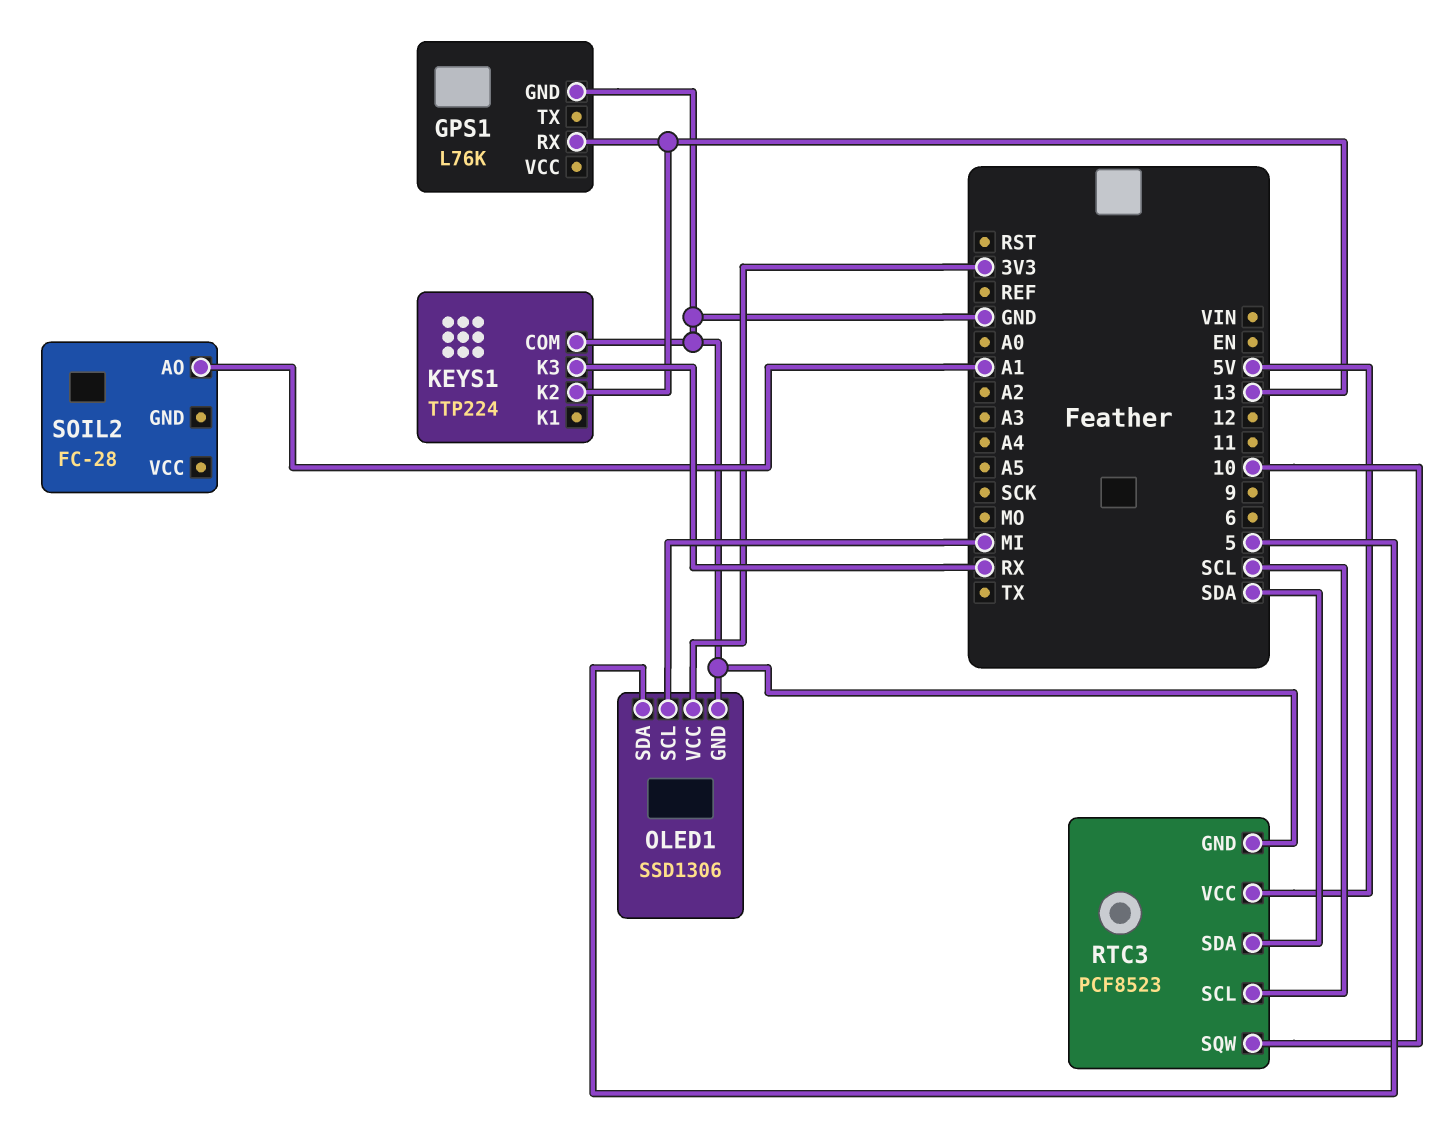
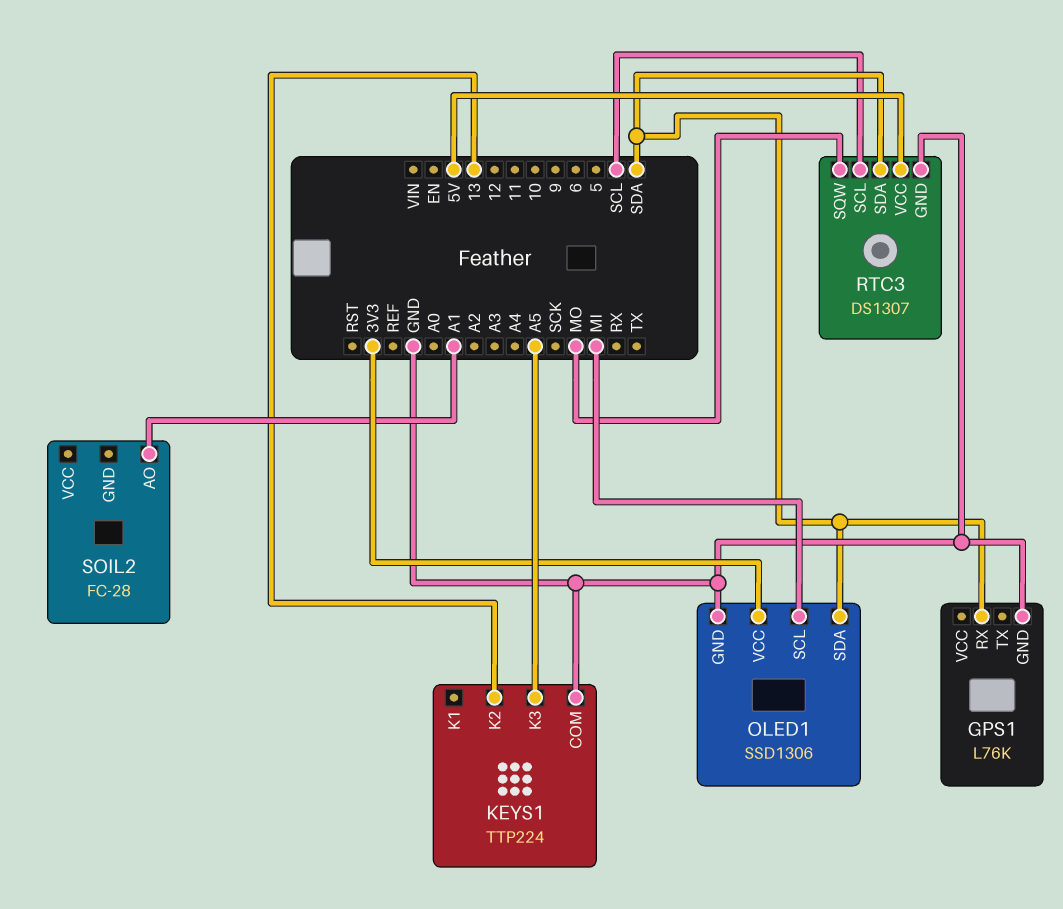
GPS1 pin RX: 13 -> SDA
KEYS1 pin K3: RX -> A5
OLED1 pin SDA: 5 -> SDA
RTC3: PCF8523 -> DS1307
RTC3 pin SQW: 10 -> MO

